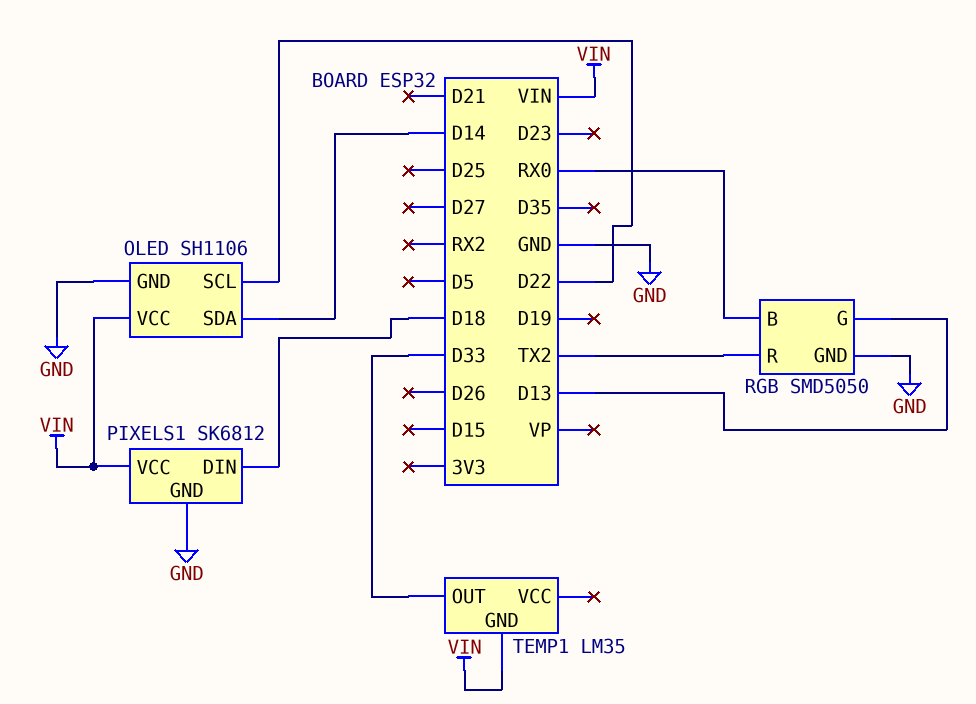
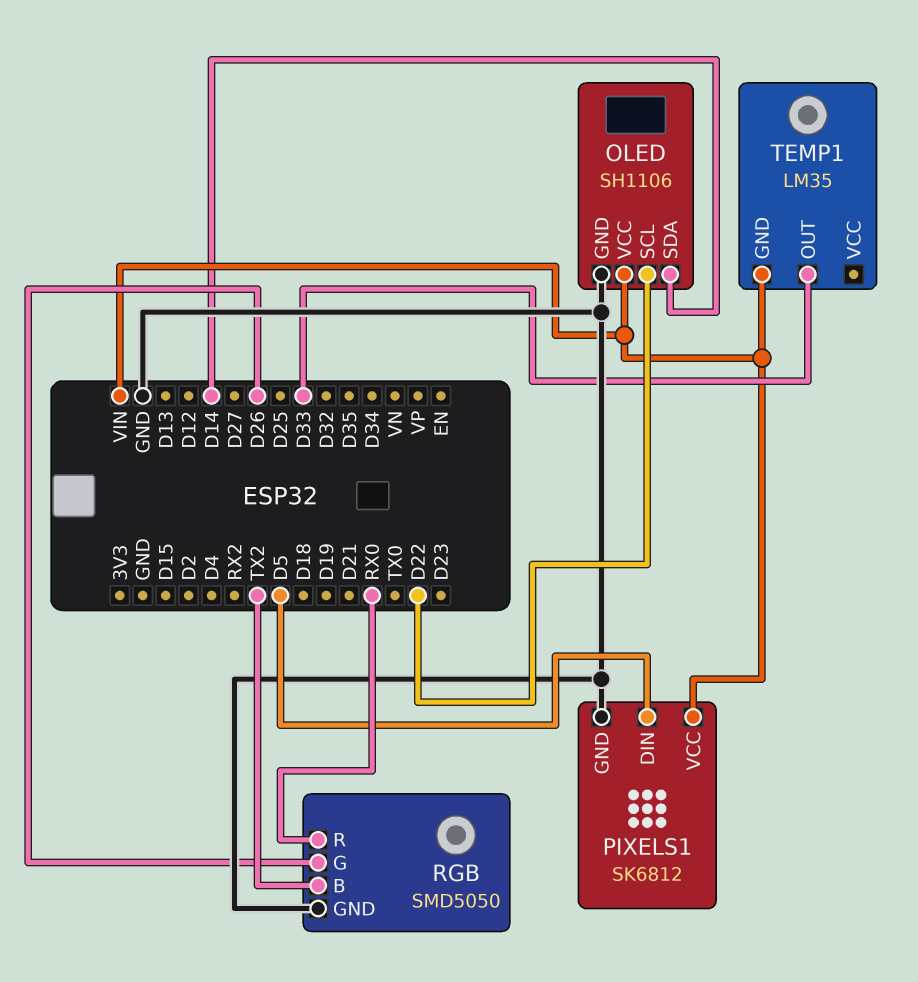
PIXELS1 pin DIN: D18 -> D5
RGB pin B: RX0 -> TX2
RGB pin G: D13 -> D26
RGB pin R: TX2 -> RX0

